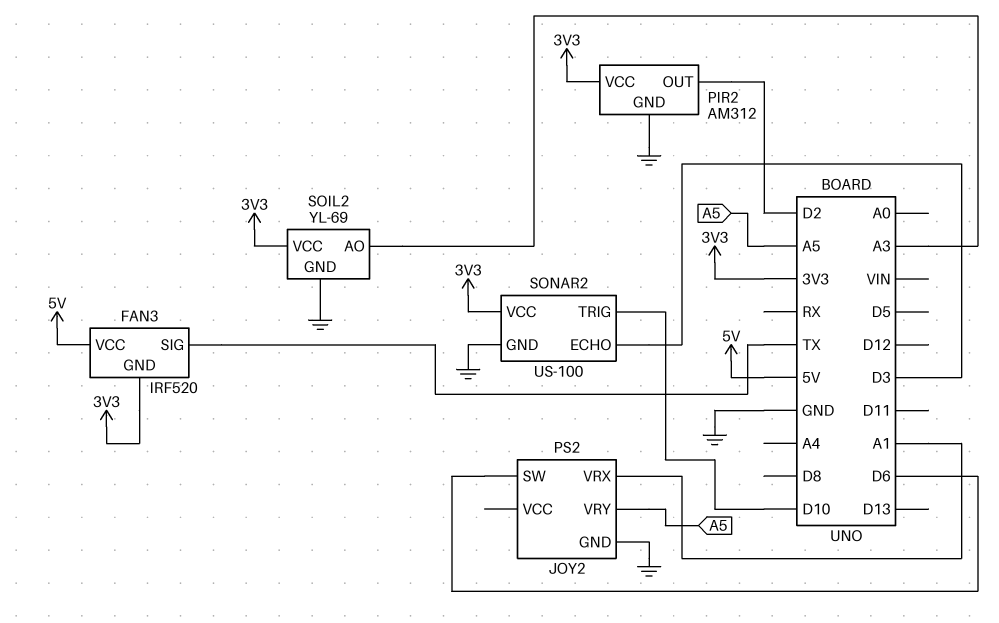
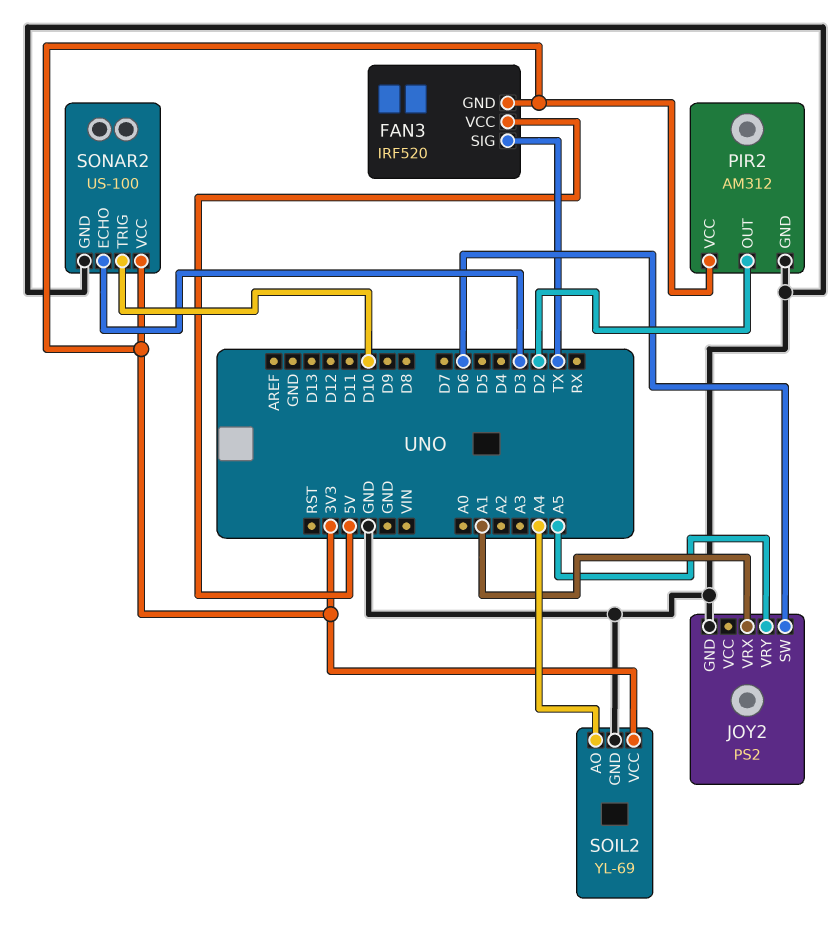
SOIL2 pin AO: A3 -> A4

